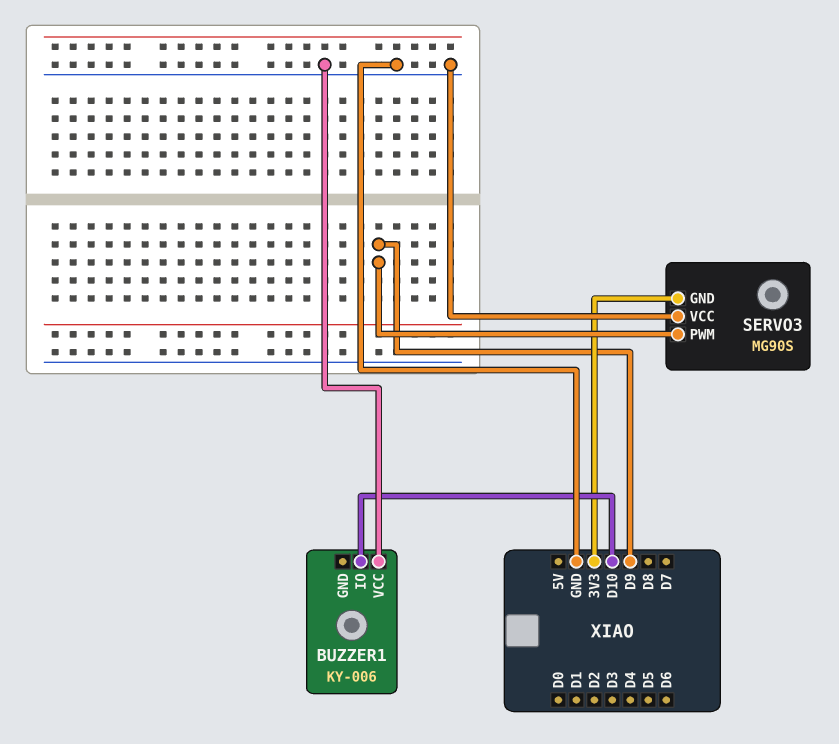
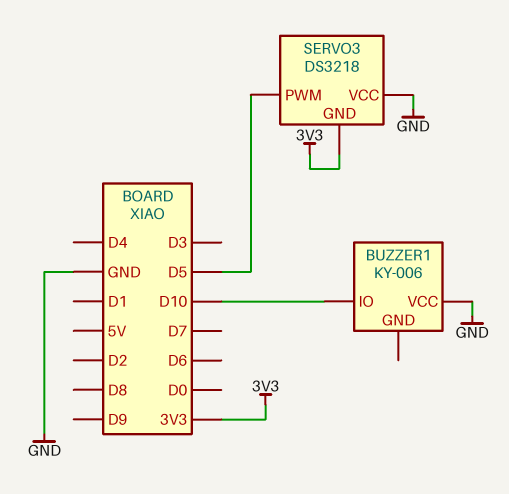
SERVO3: MG90S -> DS3218
SERVO3 pin PWM: D9 -> D5

